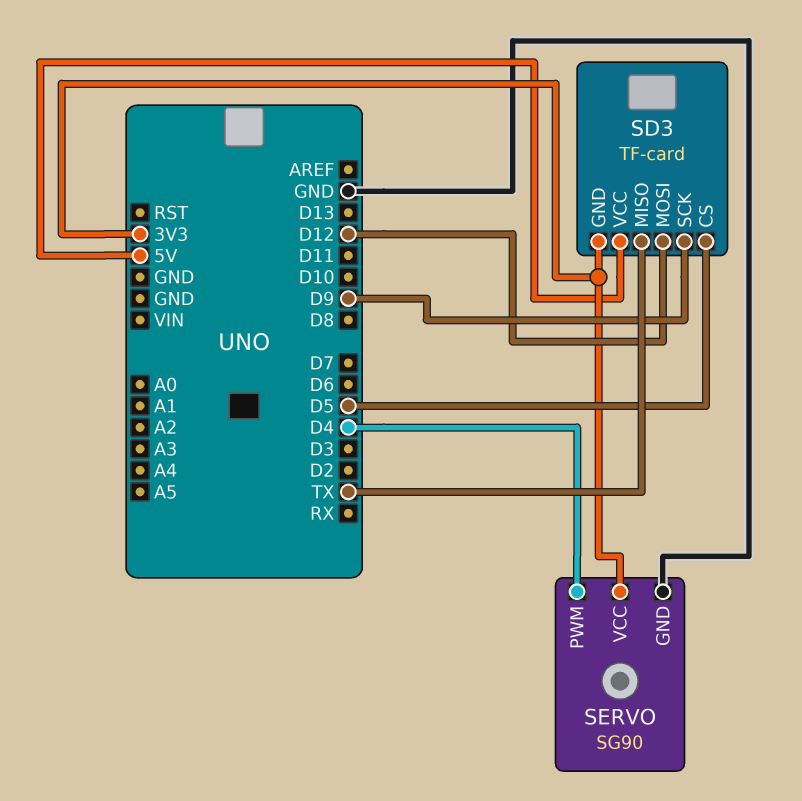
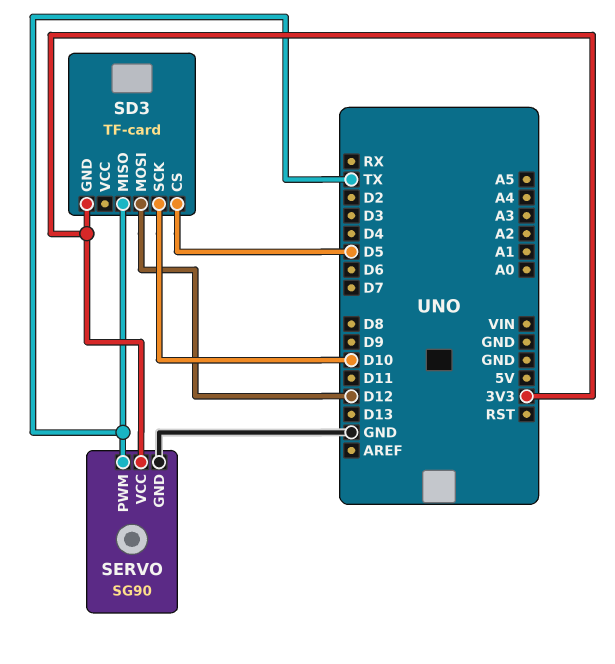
SD3 pin SCK: D9 -> D10
SD3 pin VCC: 5V -> none
SERVO pin PWM: D4 -> TX

